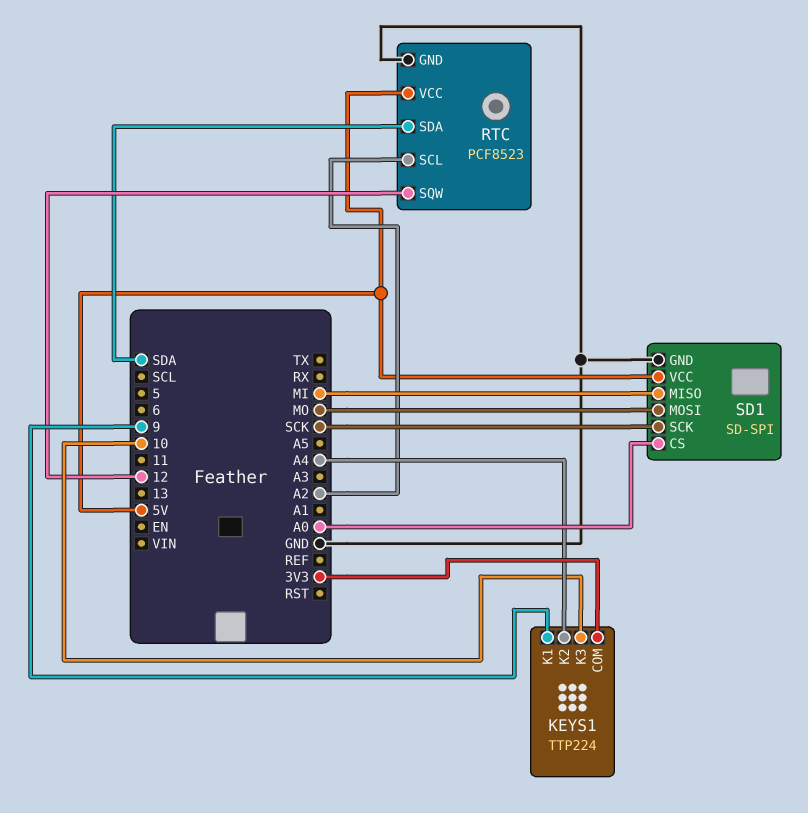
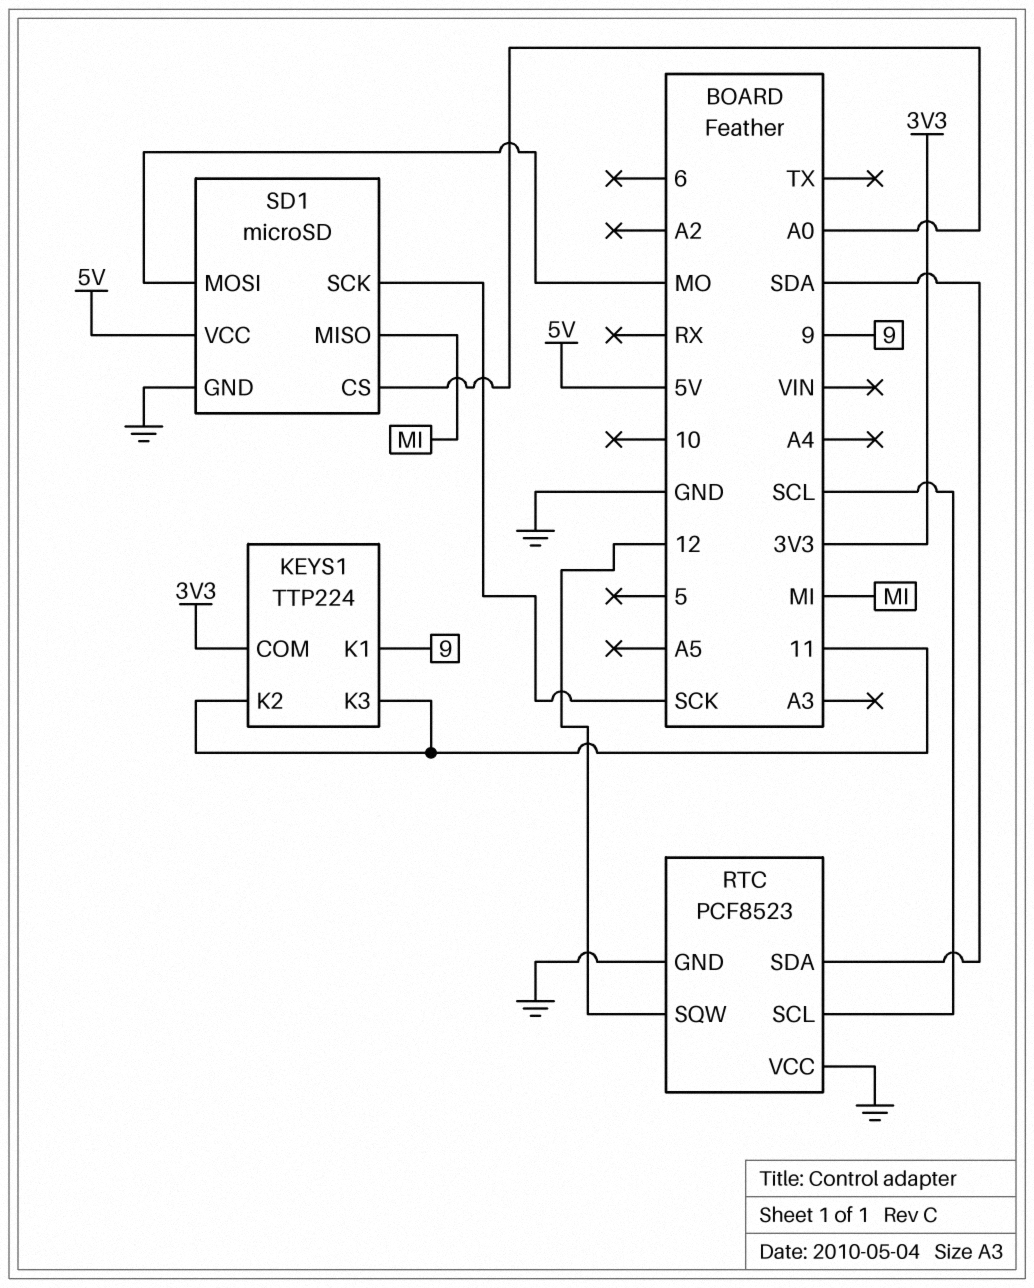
KEYS1 pin K2: A4 -> 11
KEYS1 pin K3: 10 -> 11
RTC pin SCL: A2 -> SCL
RTC pin VCC: 5V -> GND
SD1: SD-SPI -> microSD

